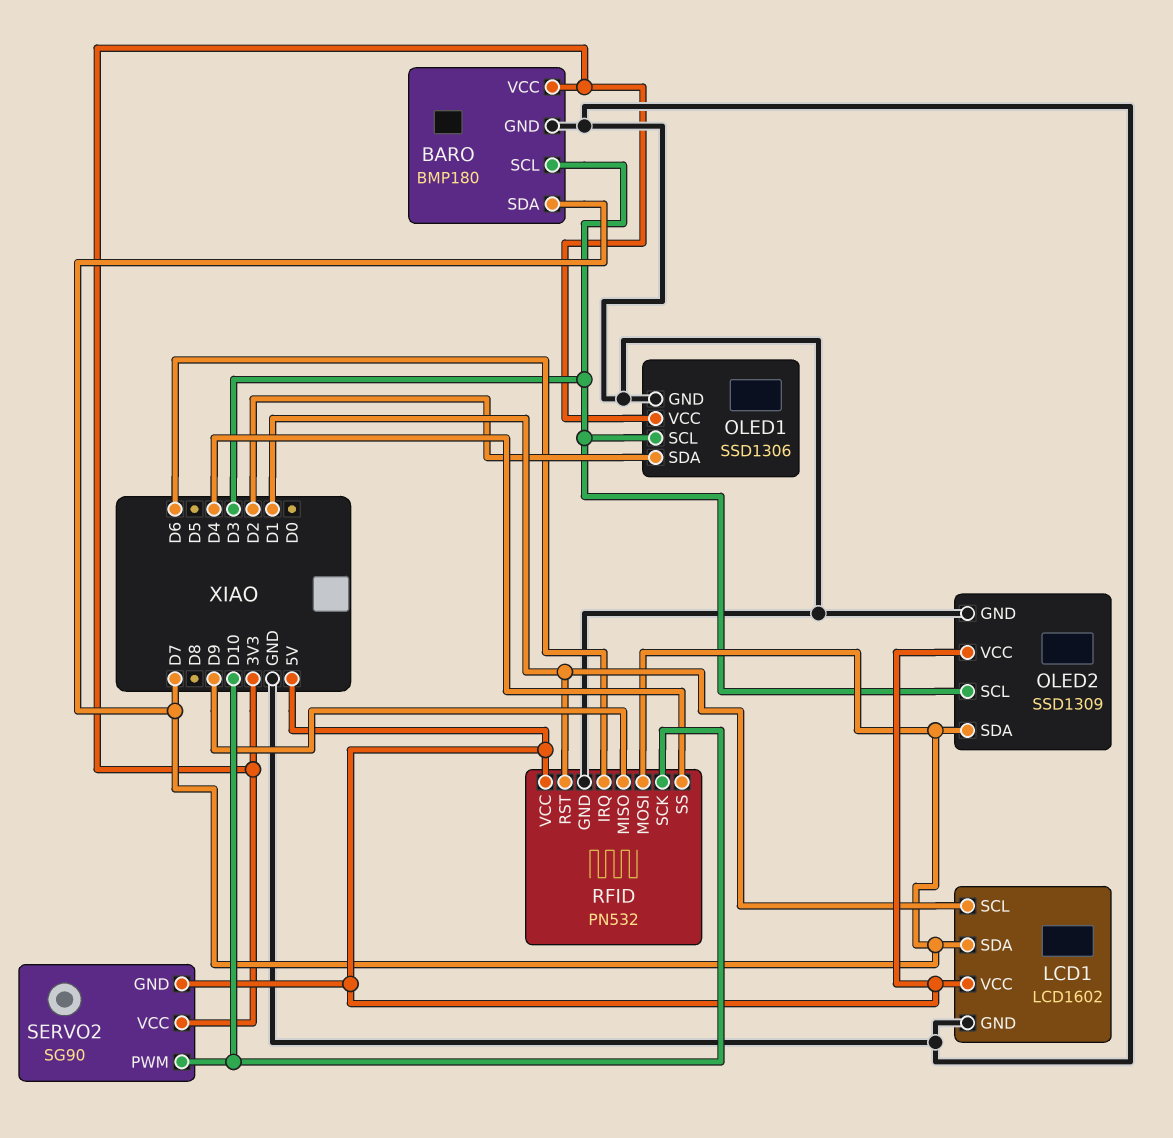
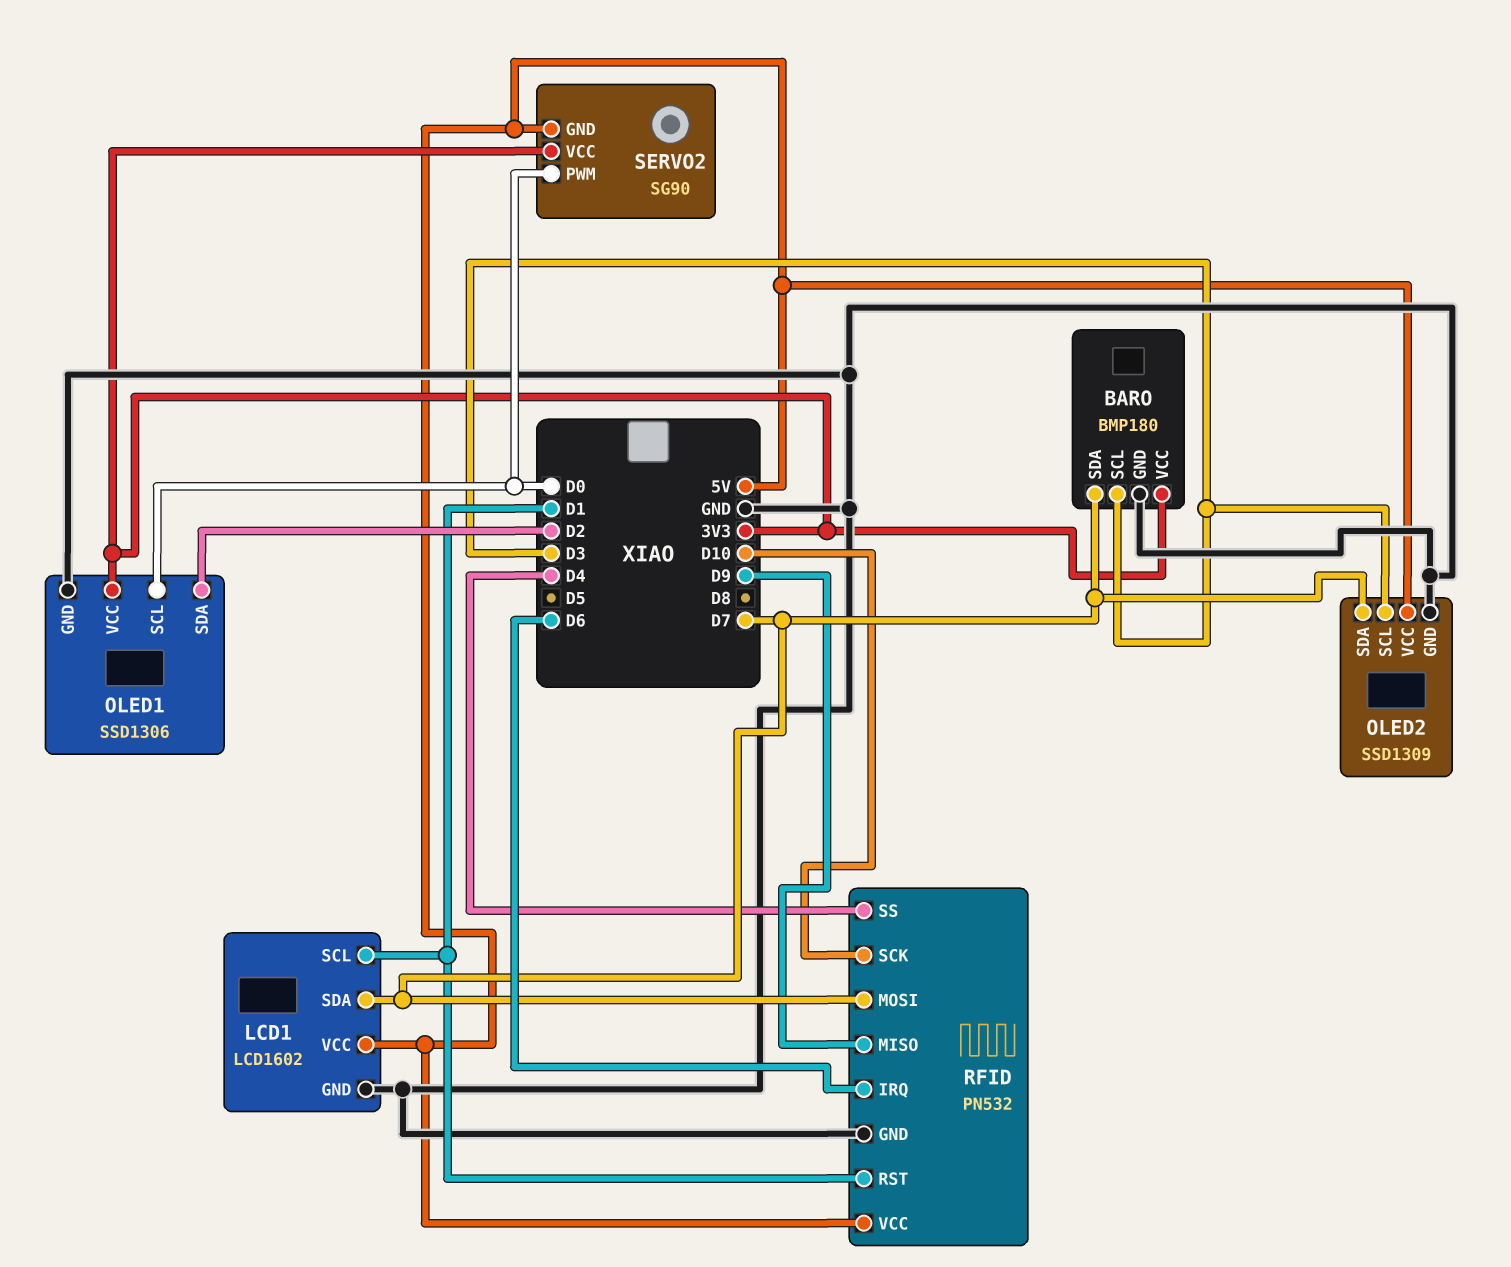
OLED1 pin SCL: D3 -> D0
SERVO2 pin PWM: D10 -> D0

